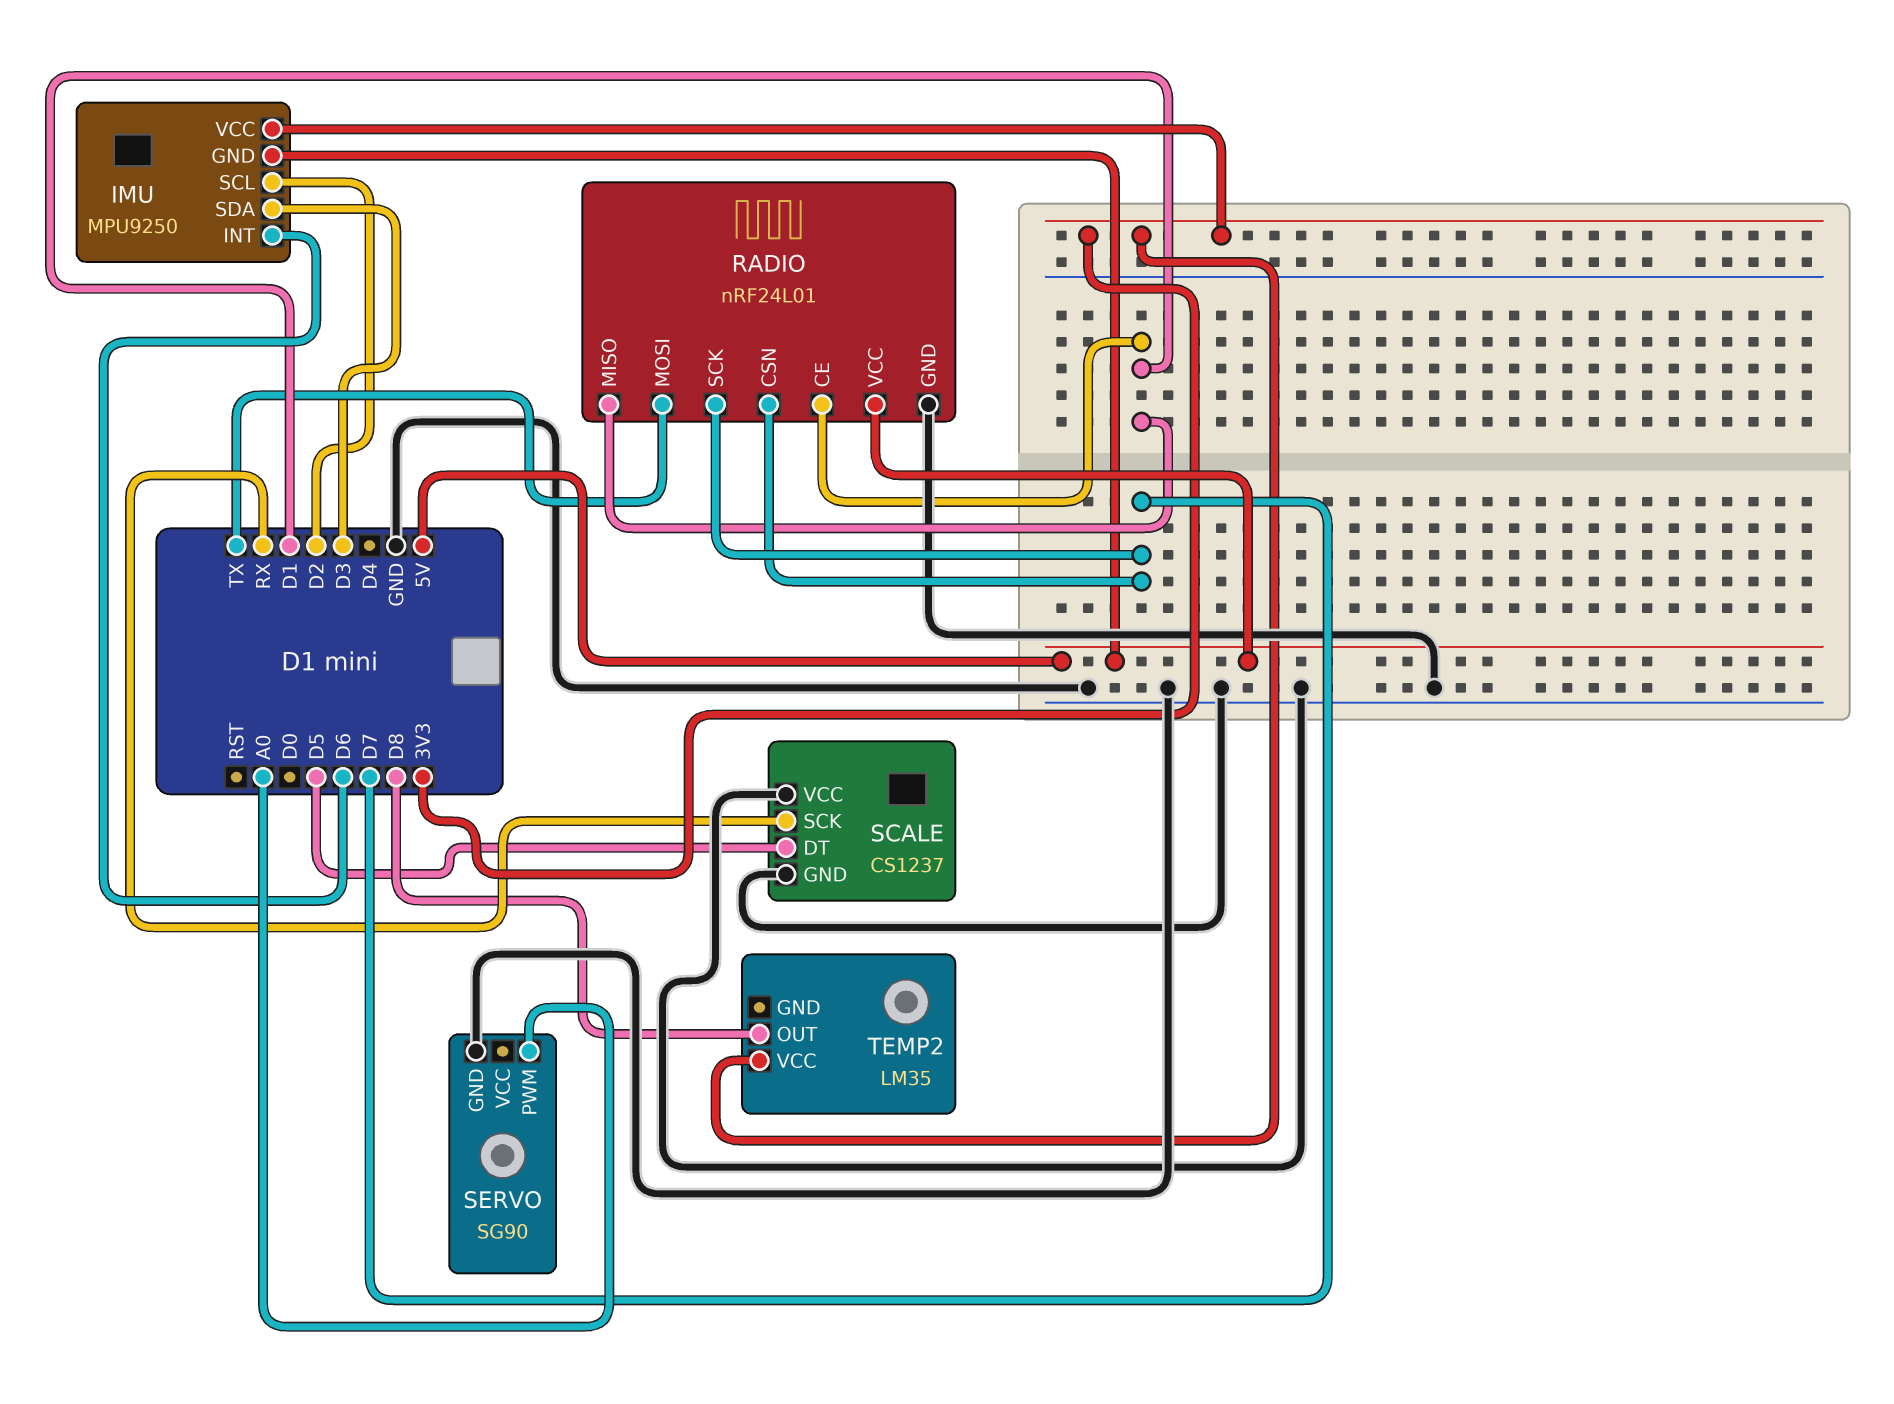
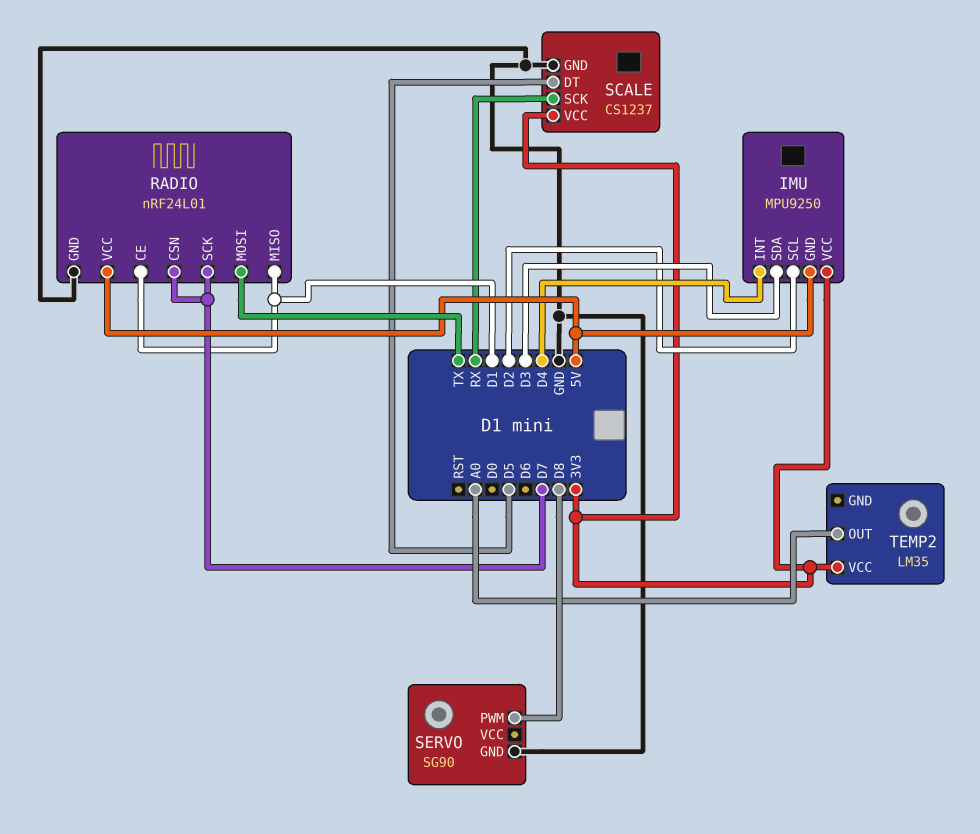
IMU pin INT: D6 -> D4
SCALE pin VCC: GND -> 3V3
SERVO pin PWM: A0 -> D8
TEMP2 pin OUT: D8 -> A0

